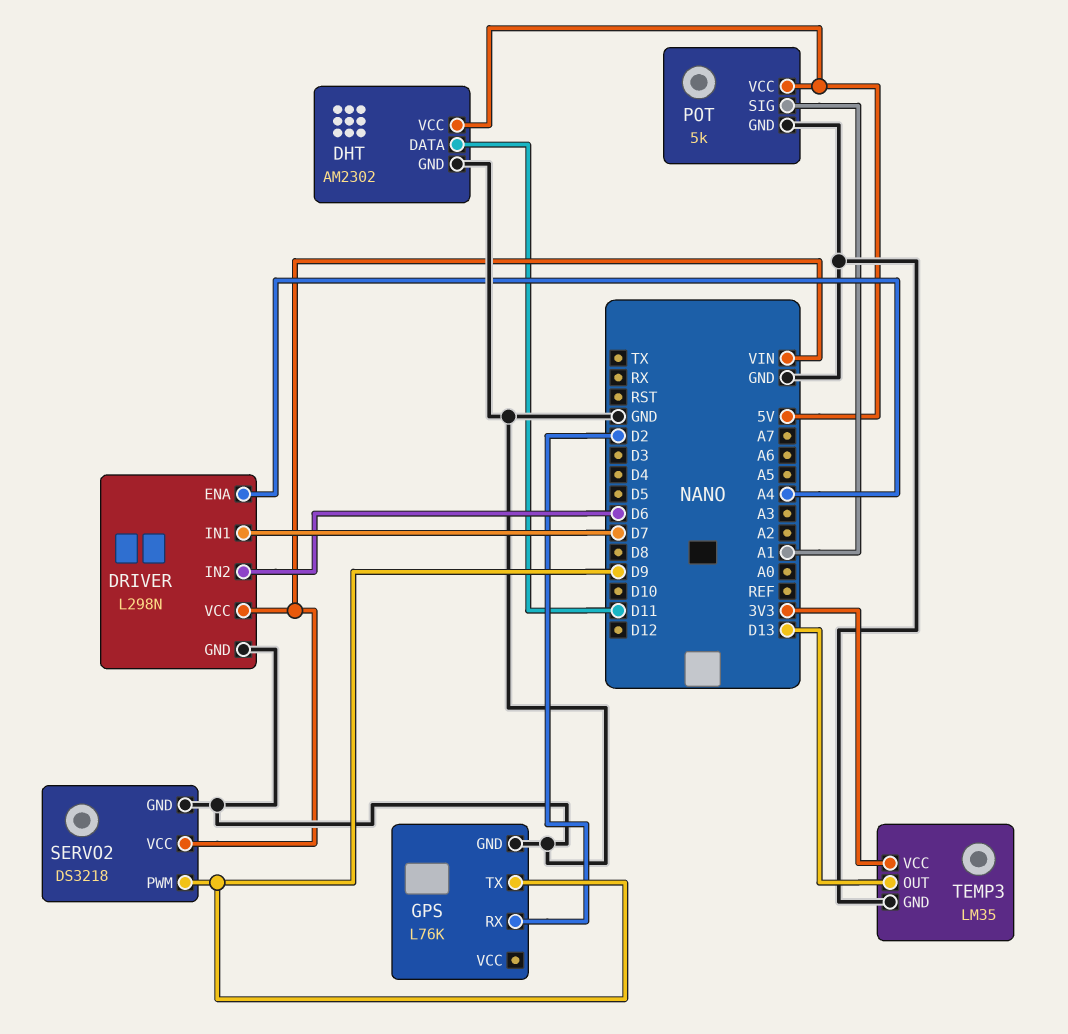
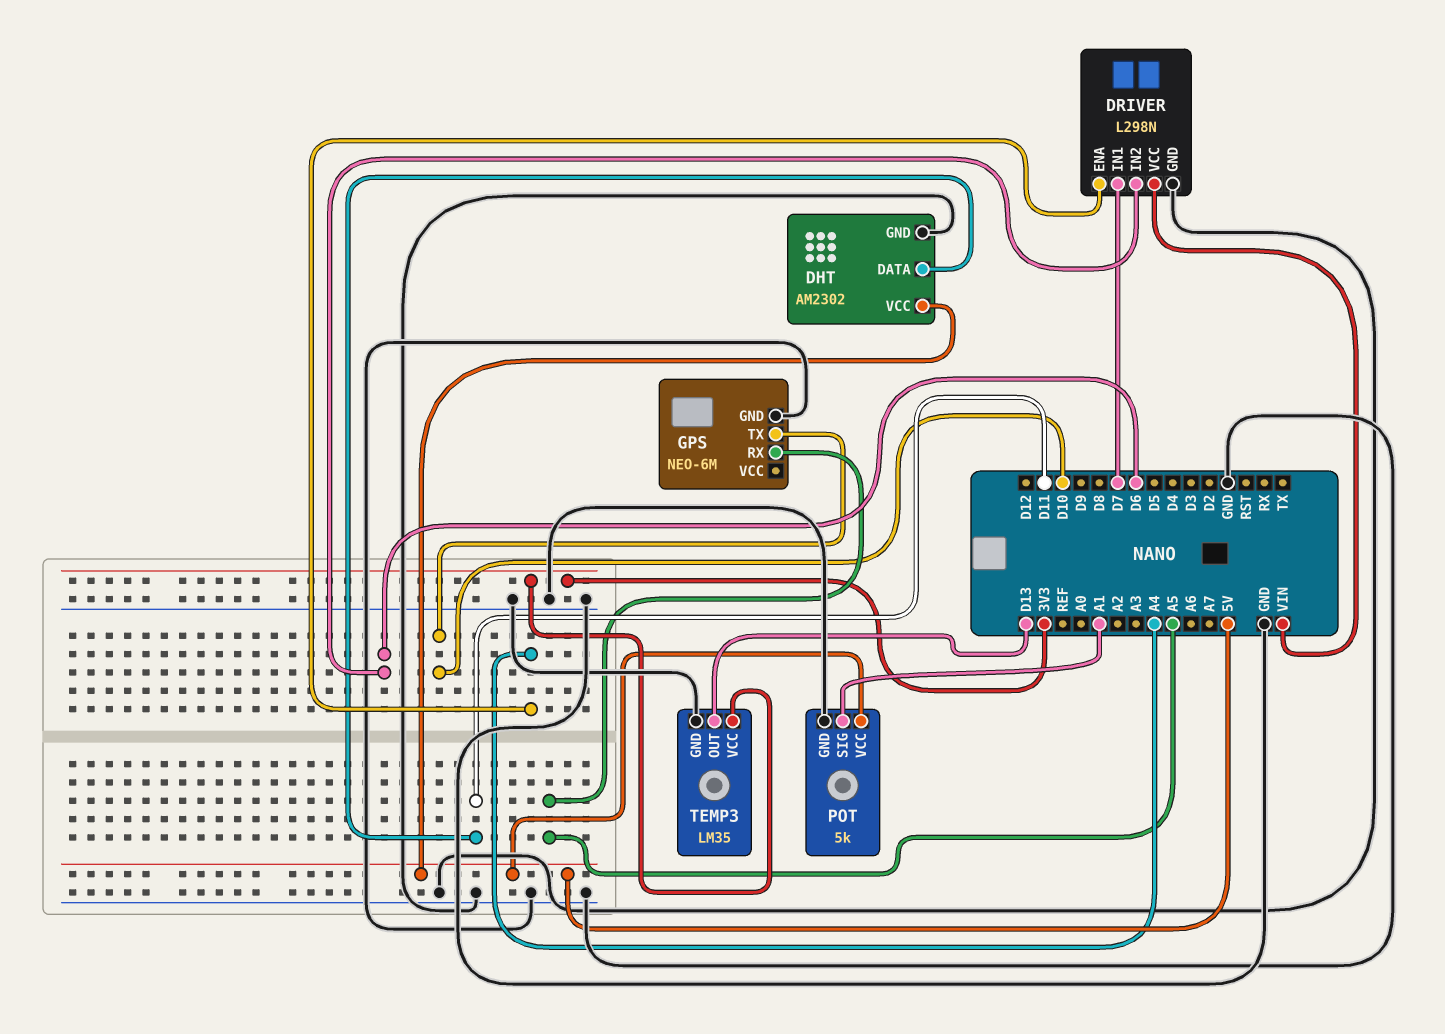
GPS: L76K -> NEO-6M
GPS pin RX: D2 -> A5
GPS pin TX: D9 -> D10
SERVO2: DS3218 -> none
SERVO2 pin GND: GND -> none
SERVO2 pin PWM: D9 -> none
SERVO2 pin VCC: VIN -> none

